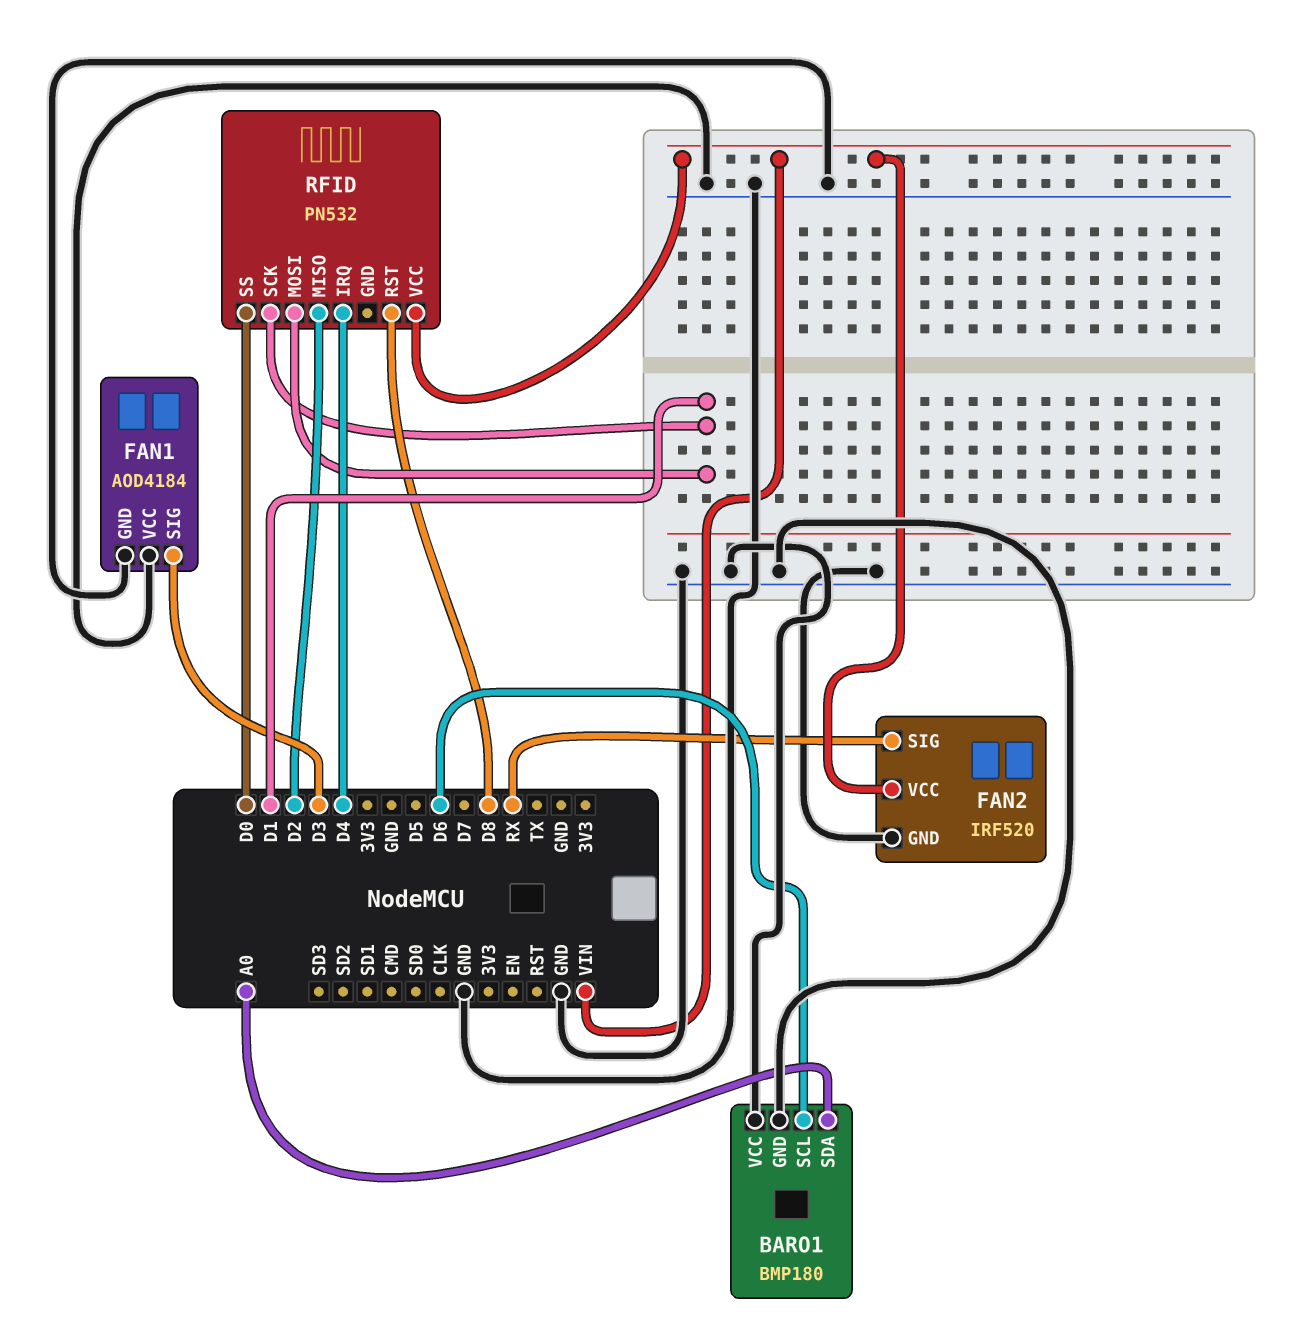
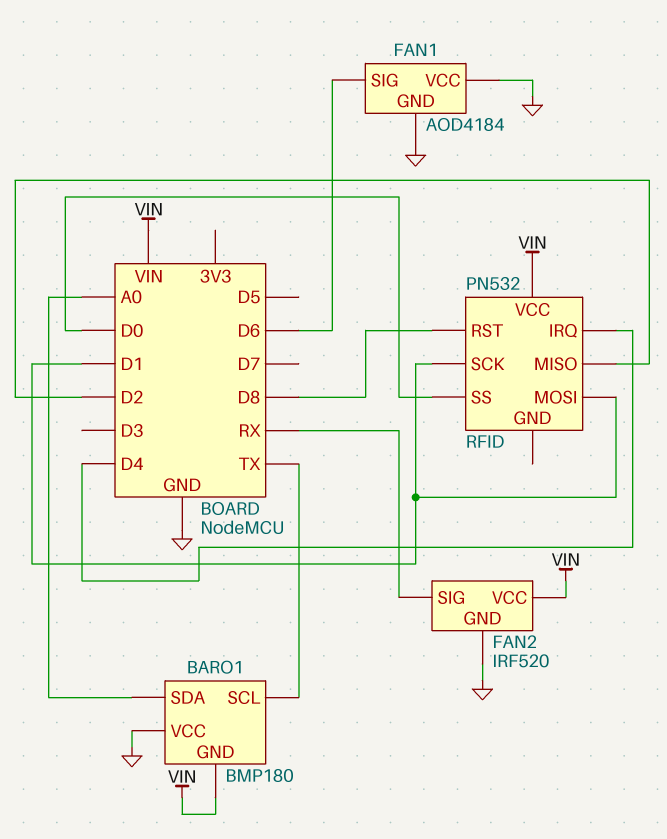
BARO1 pin GND: GND -> VIN
BARO1 pin SCL: D6 -> TX
FAN1 pin SIG: D3 -> D6

